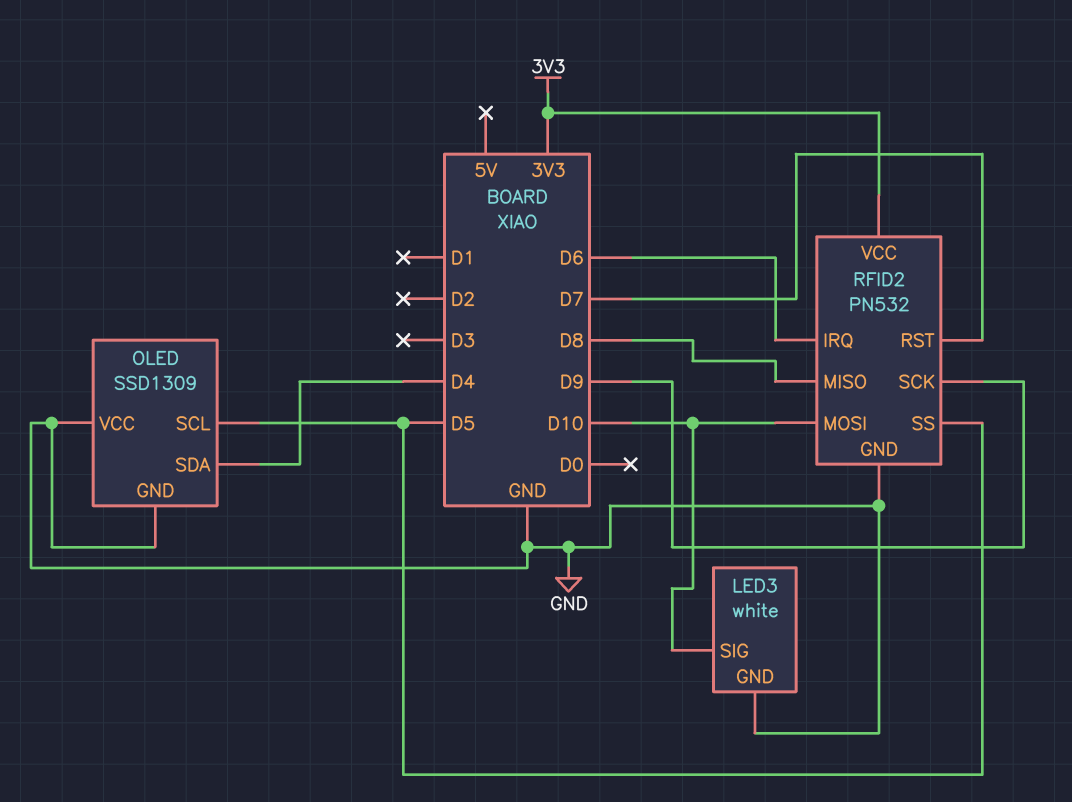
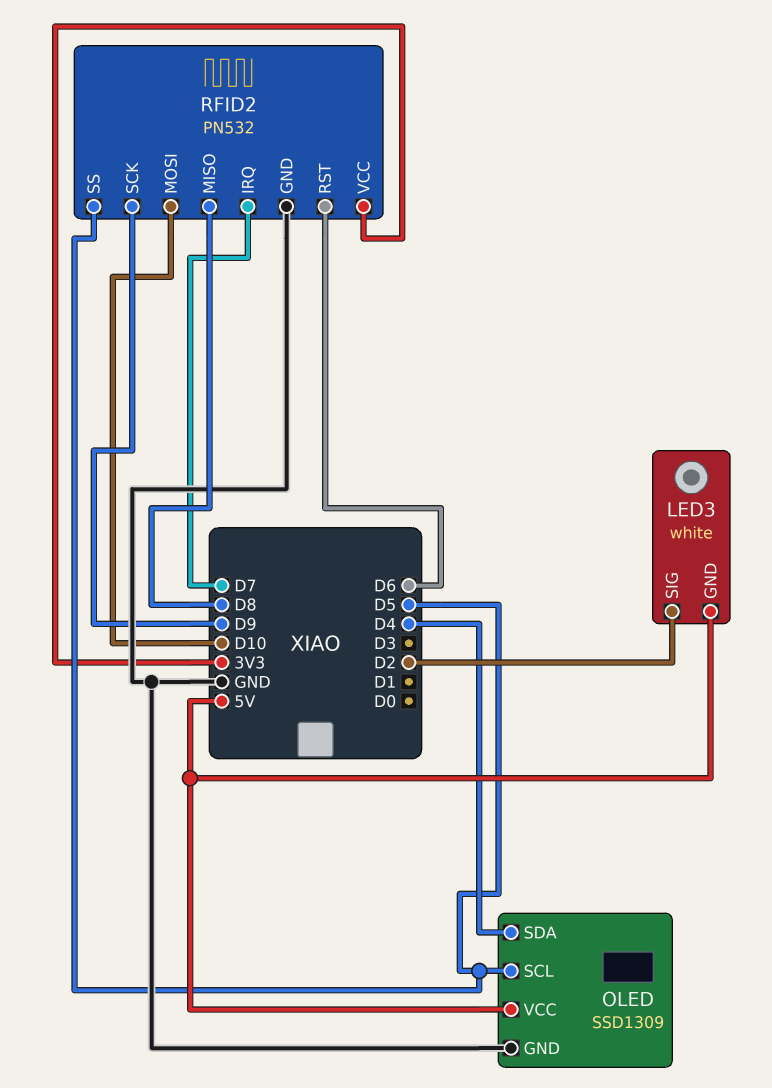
LED3 pin GND: GND -> 5V
LED3 pin SIG: D10 -> D2
OLED pin VCC: GND -> 5V
RFID2 pin IRQ: D6 -> D7
RFID2 pin RST: D7 -> D6

